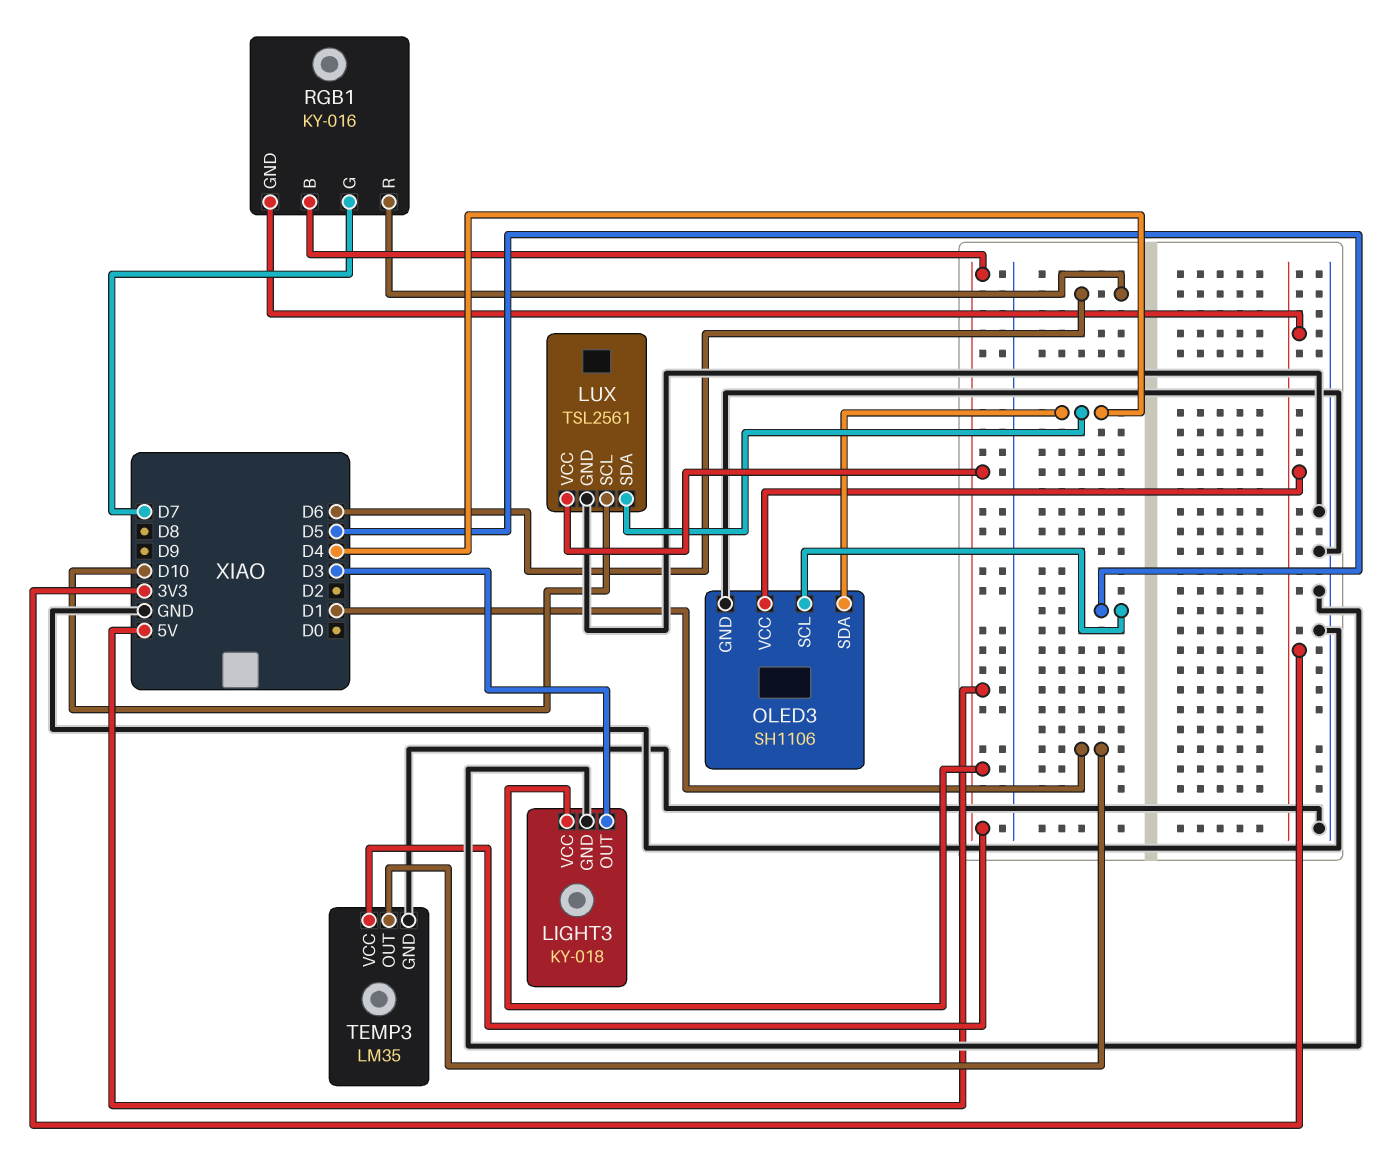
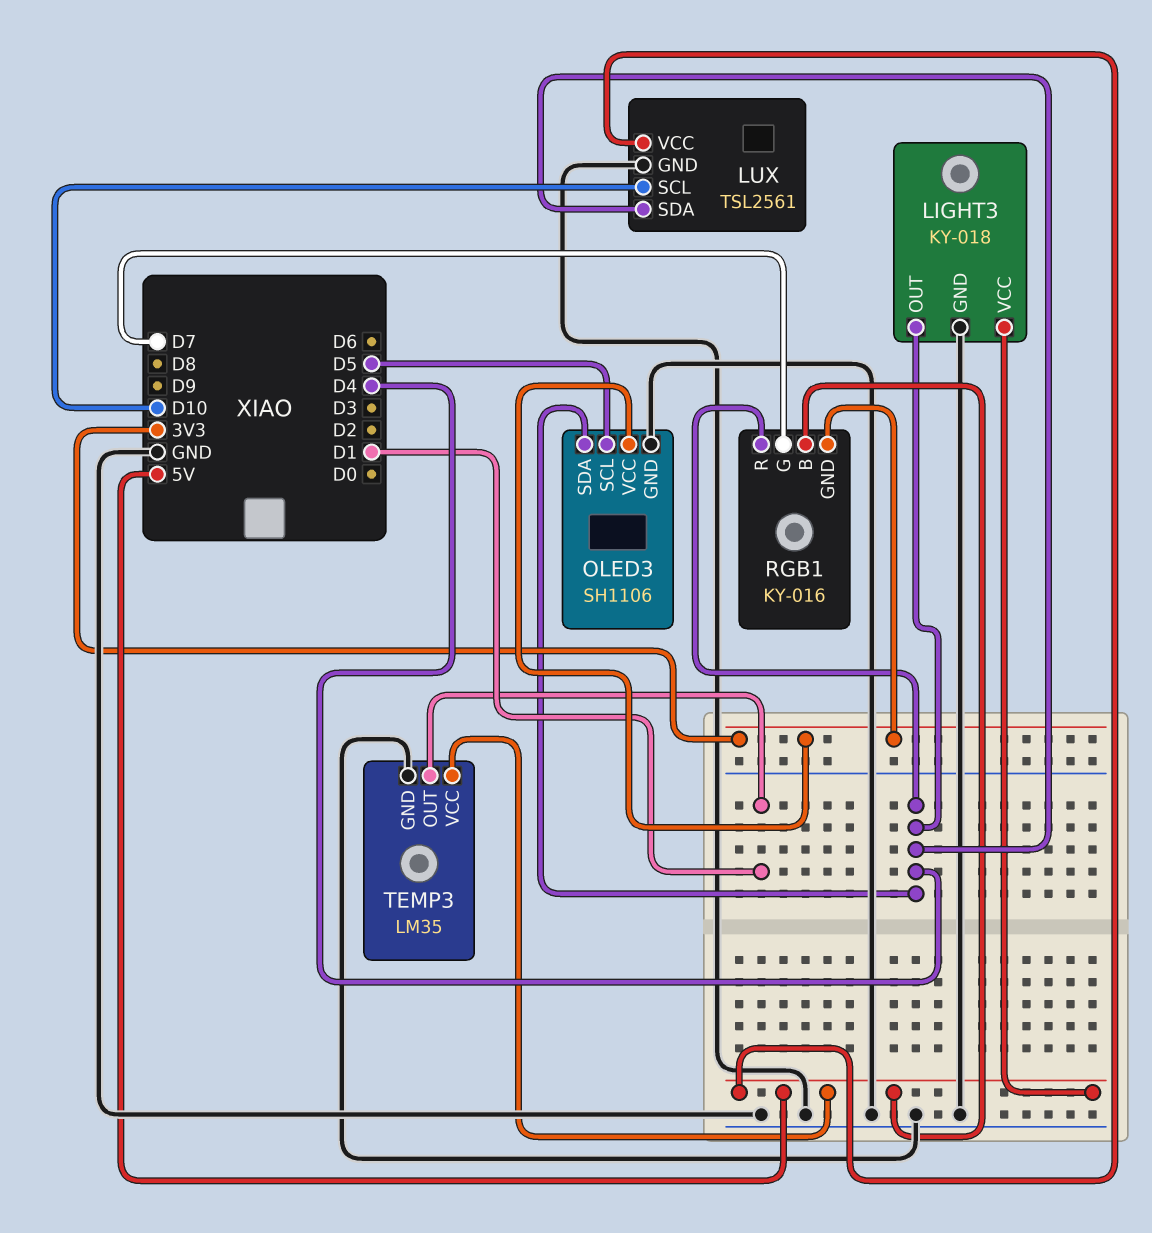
LIGHT3 pin OUT: D3 -> D4
RGB1 pin R: D6 -> D4

